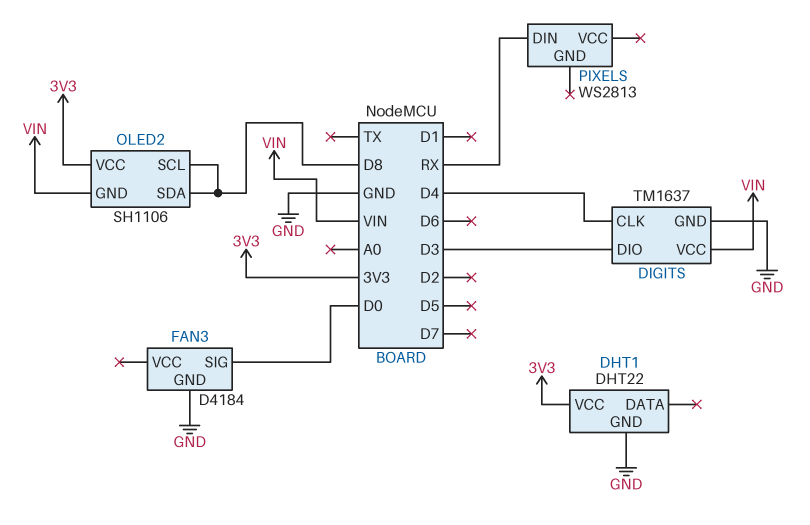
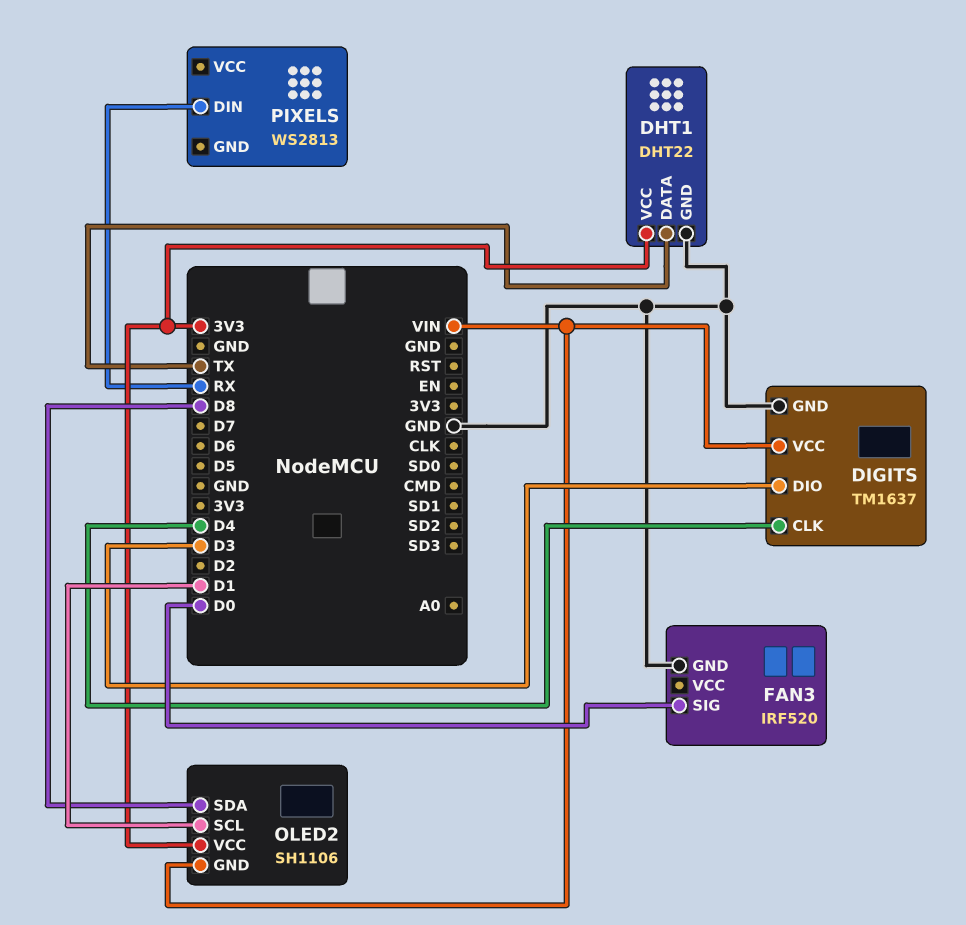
DHT1 pin DATA: none -> TX
FAN3: D4184 -> IRF520
OLED2 pin SCL: D8 -> D1

